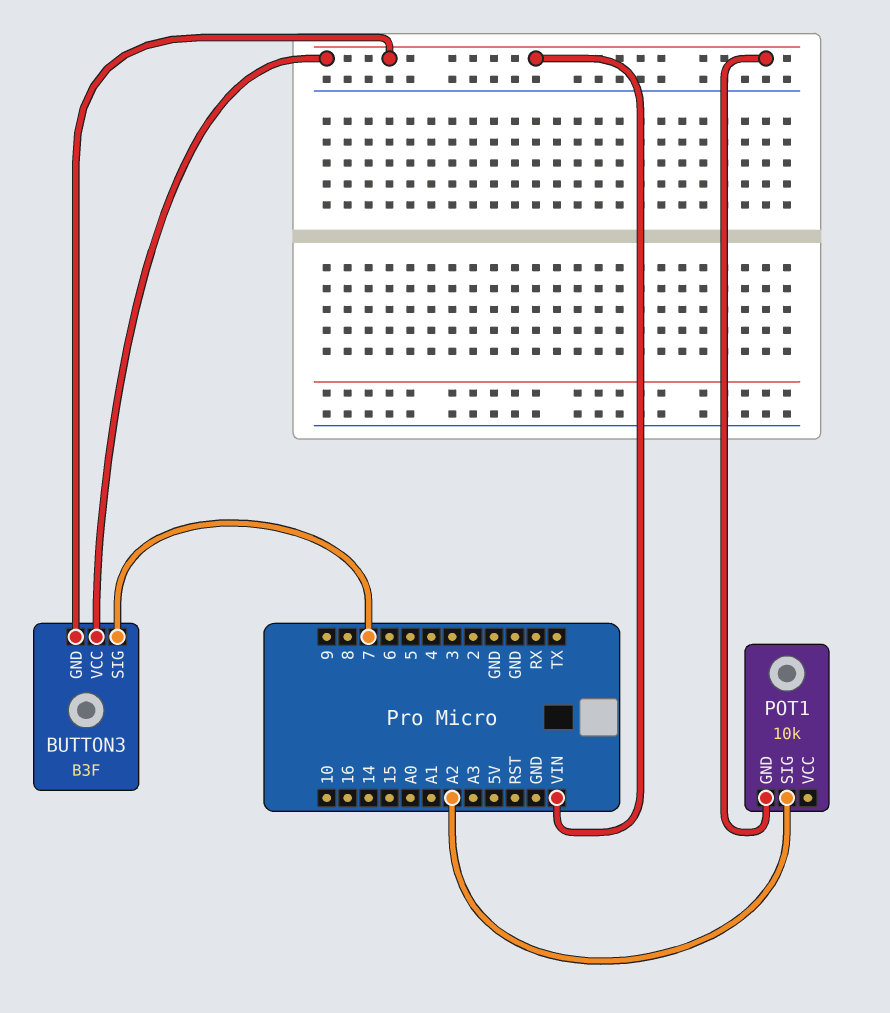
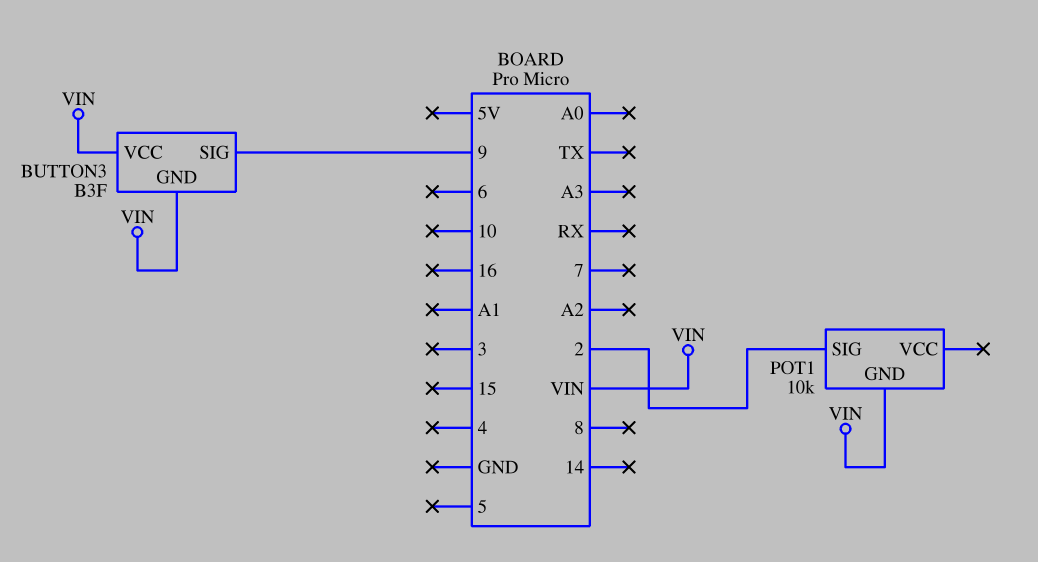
BUTTON3 pin SIG: 7 -> 9
POT1 pin SIG: A2 -> 2

